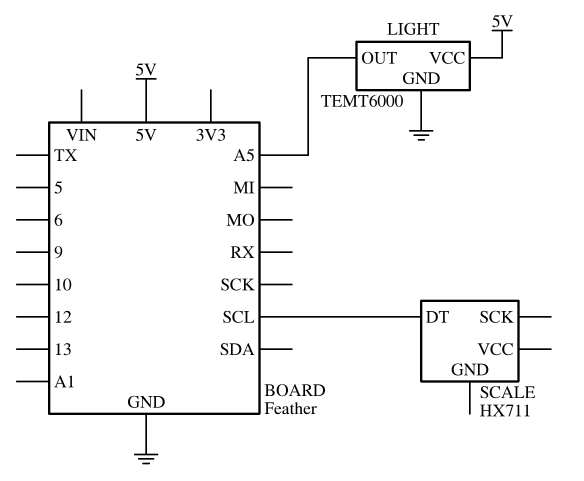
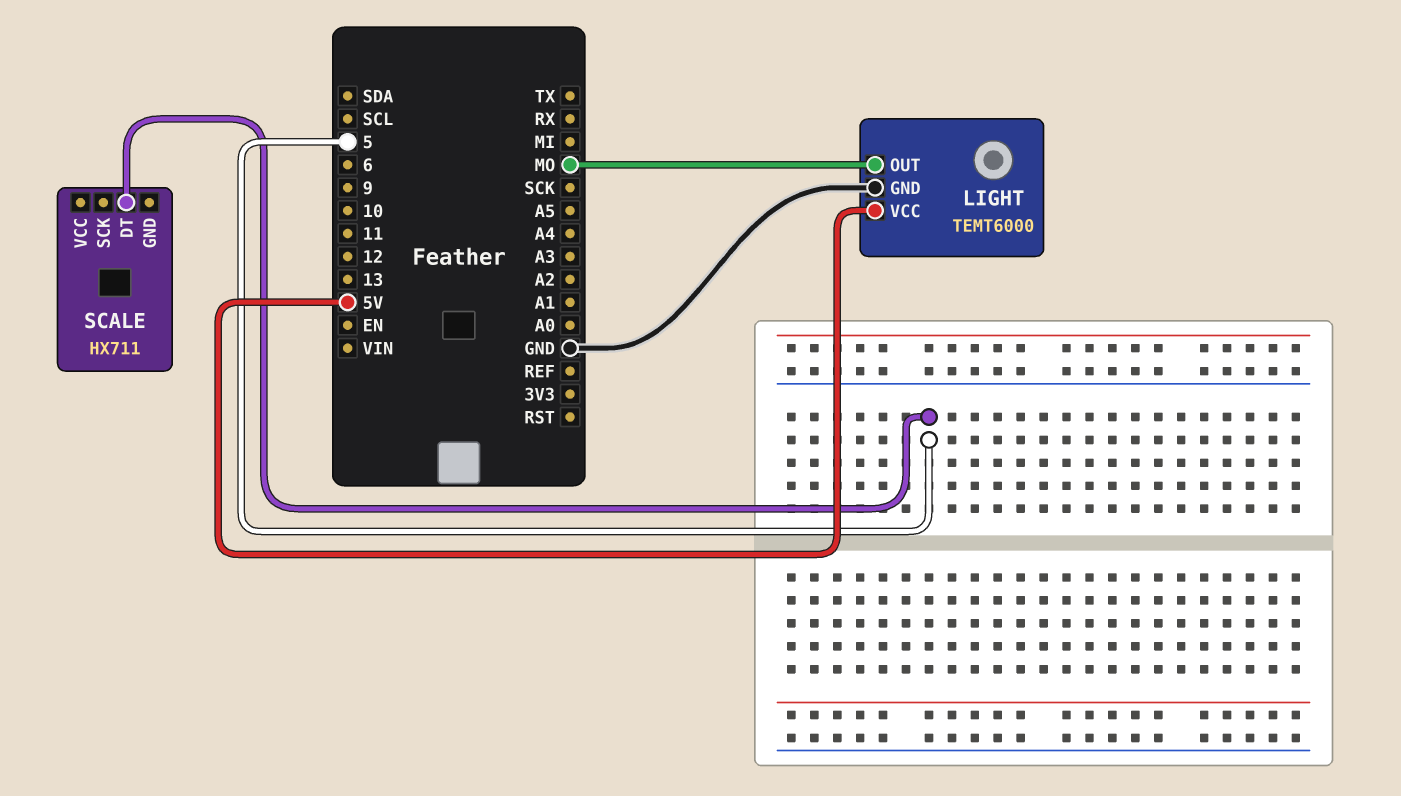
LIGHT pin OUT: A5 -> MO
SCALE pin DT: SCL -> 5

